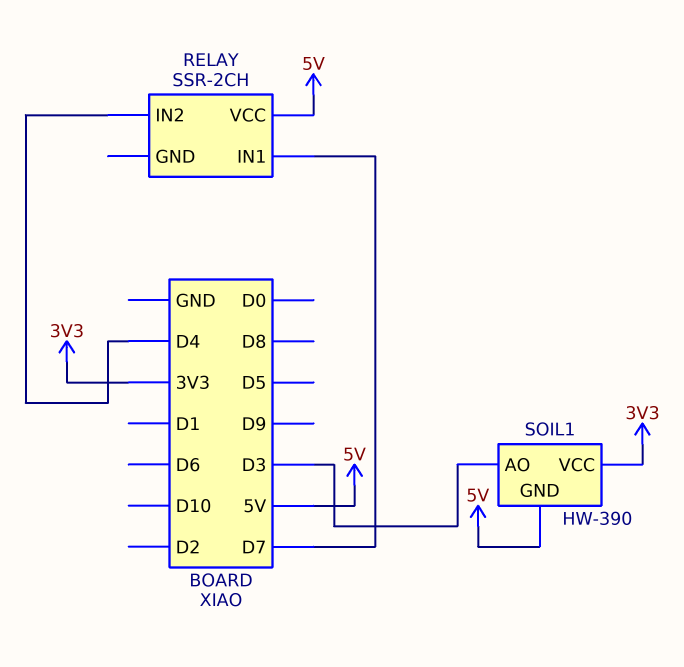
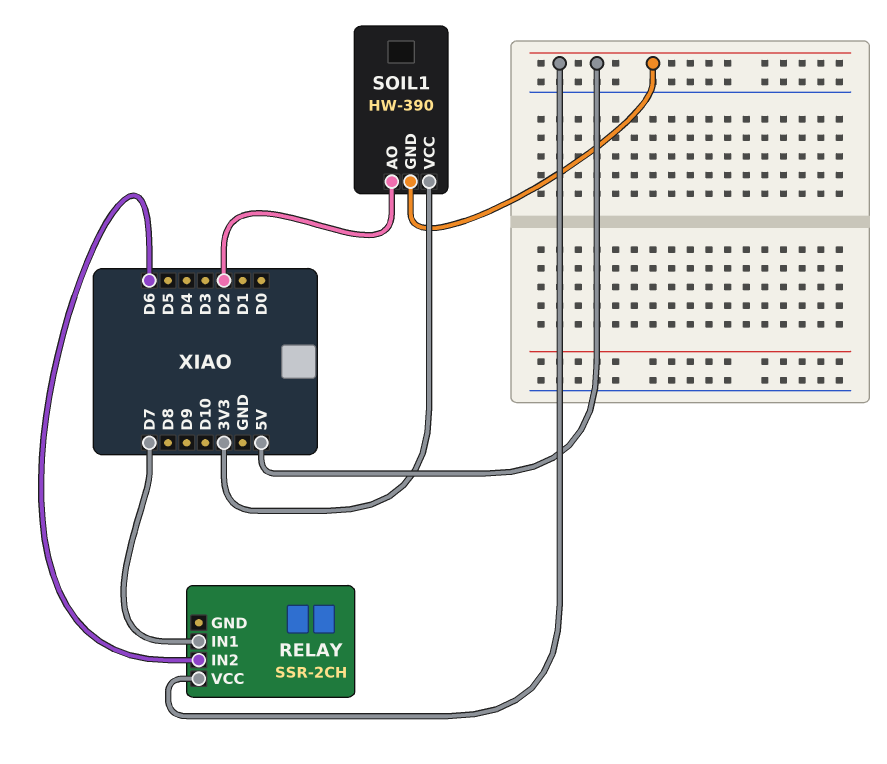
RELAY pin IN2: D4 -> D6
SOIL1 pin AO: D3 -> D2

